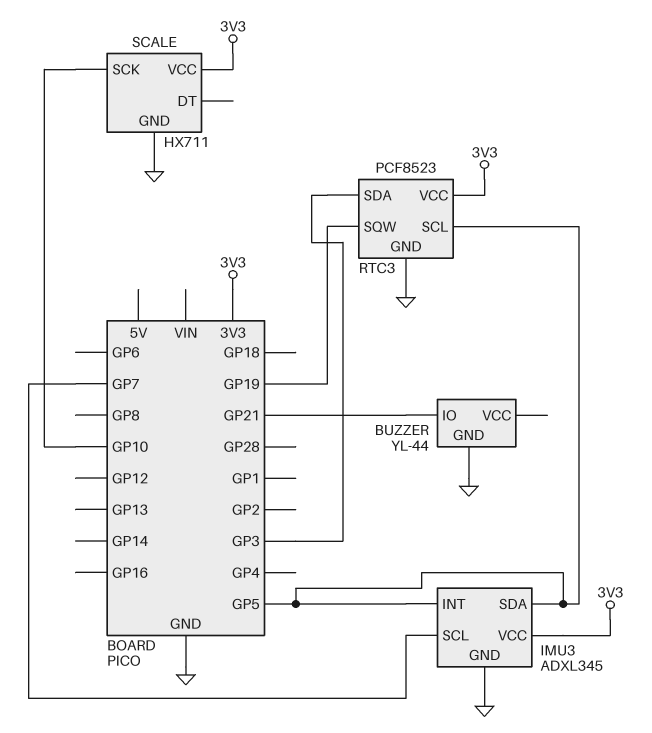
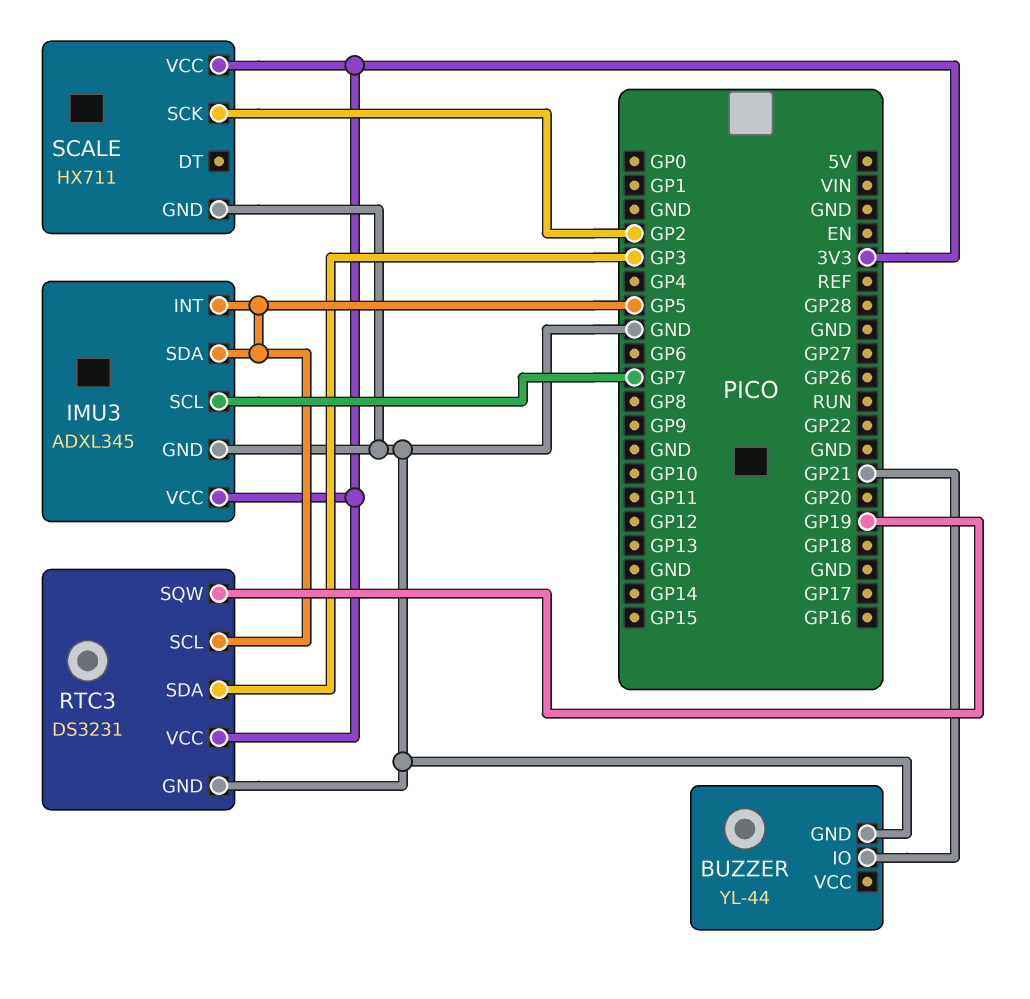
RTC3: PCF8523 -> DS3231
SCALE pin SCK: GP10 -> GP2

